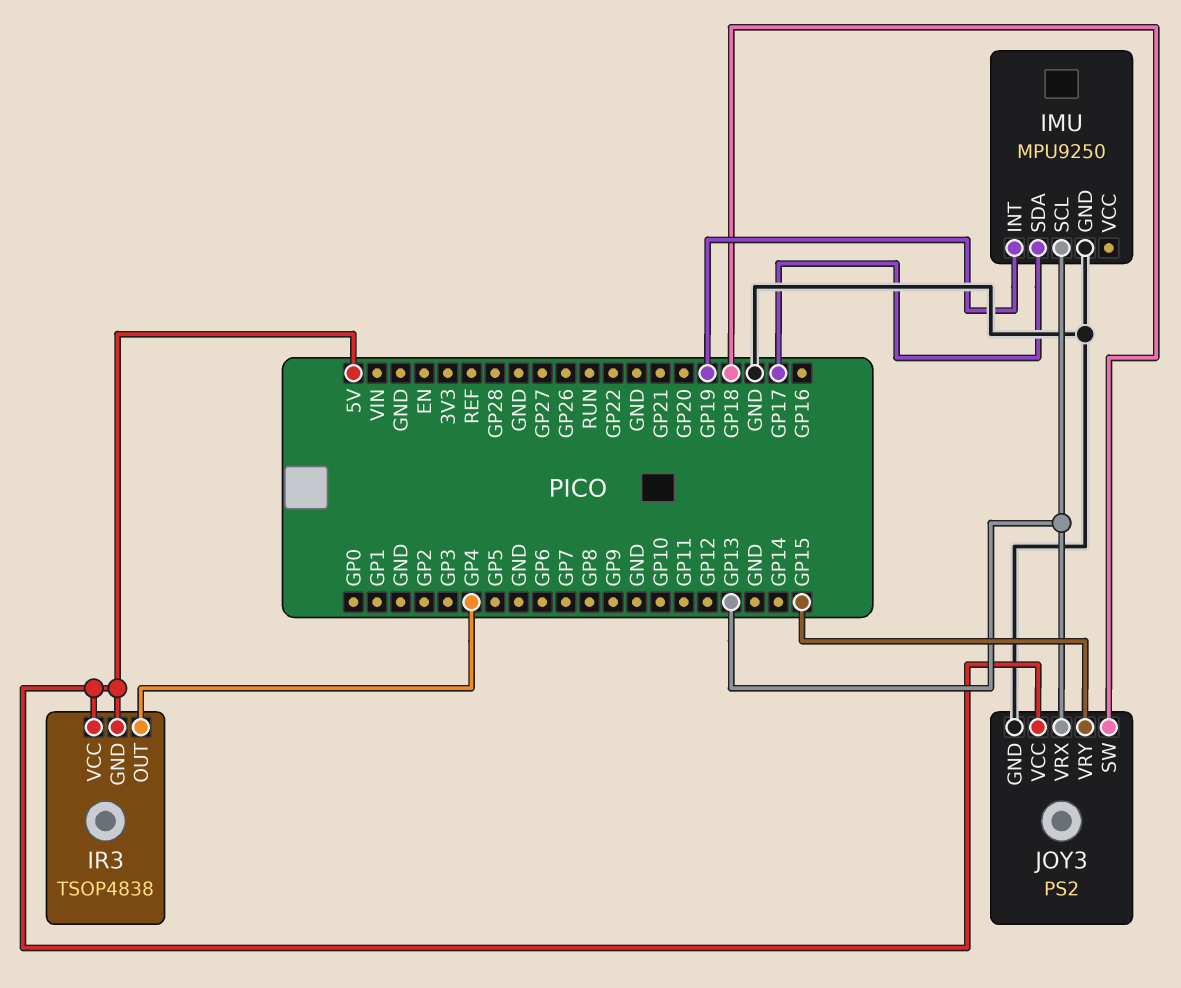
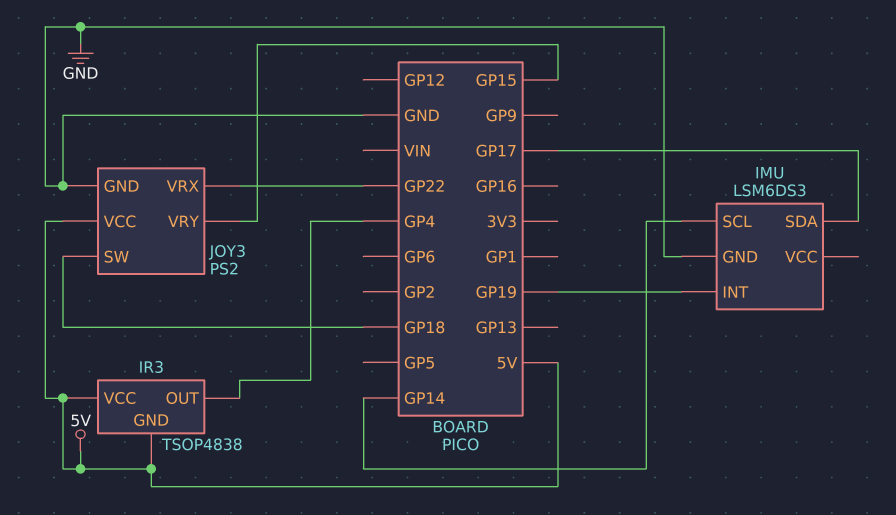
IMU: MPU9250 -> LSM6DS3
IMU pin SCL: GP13 -> GP14
JOY3 pin VRX: GP13 -> GP22

